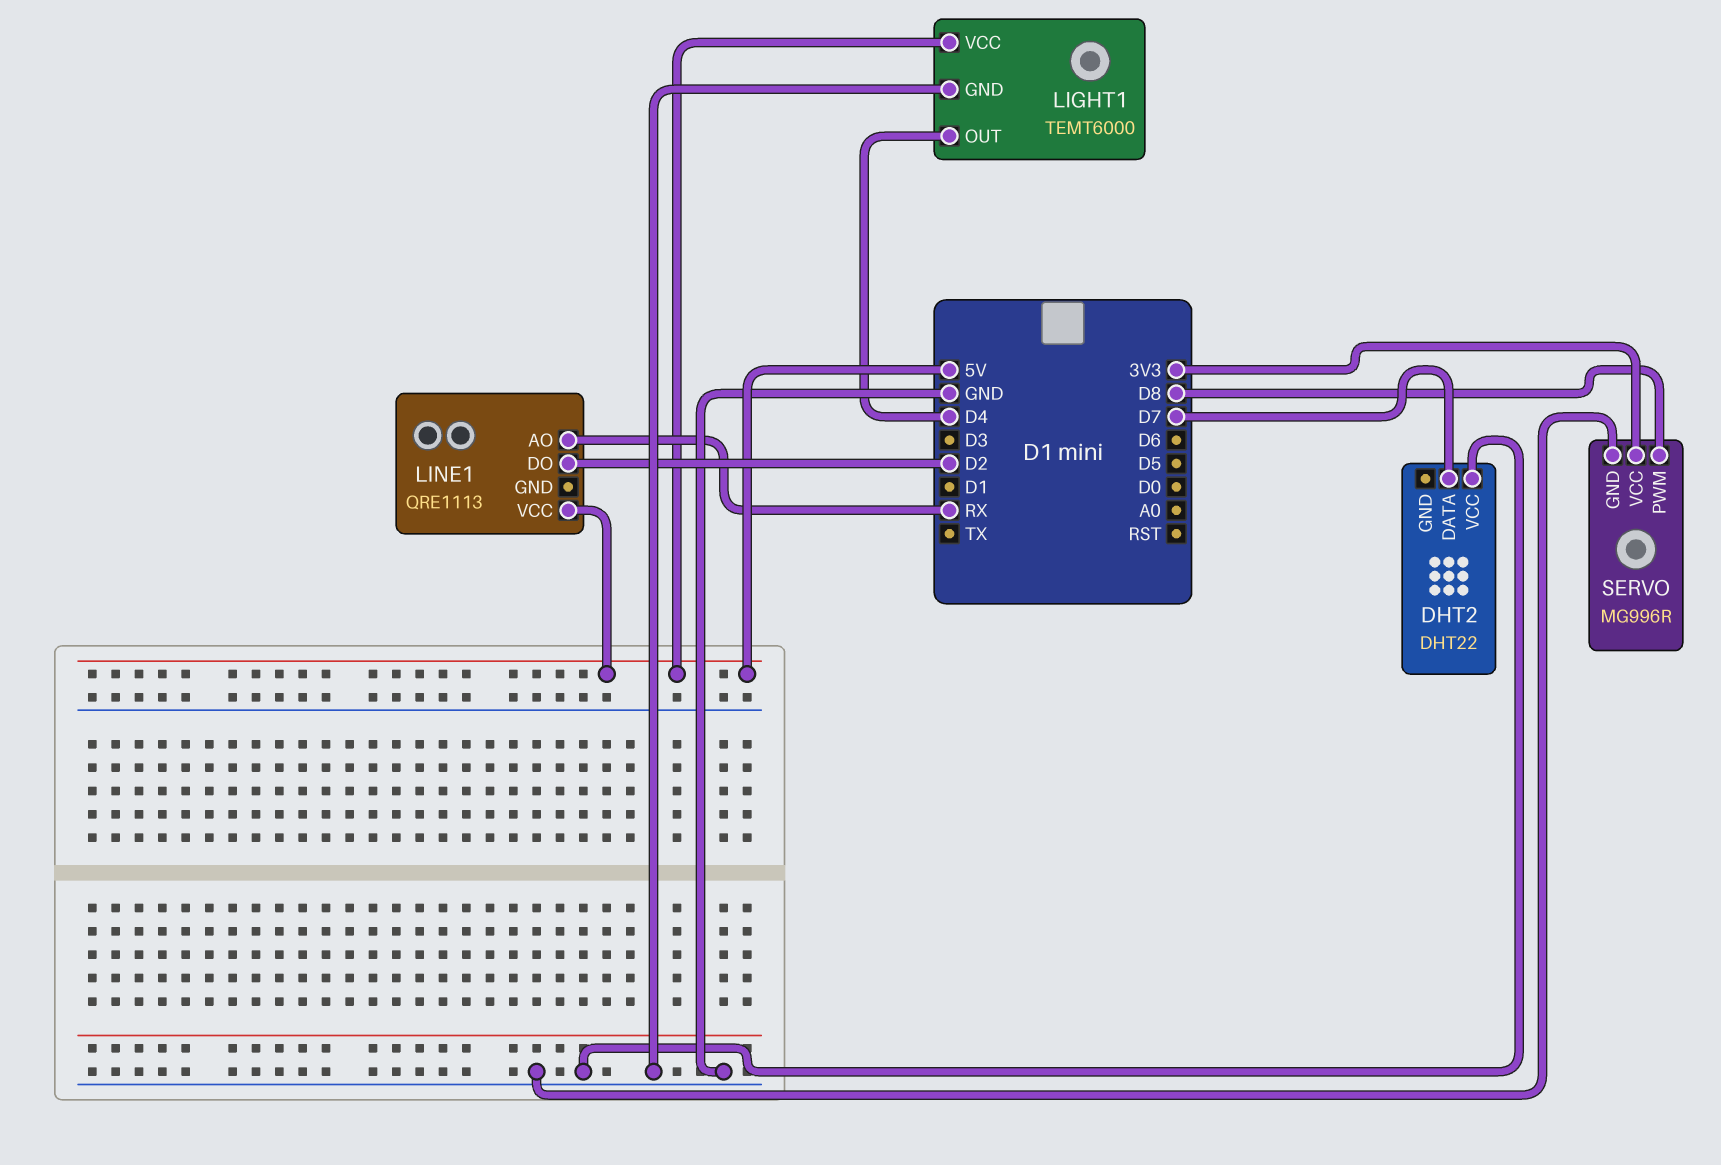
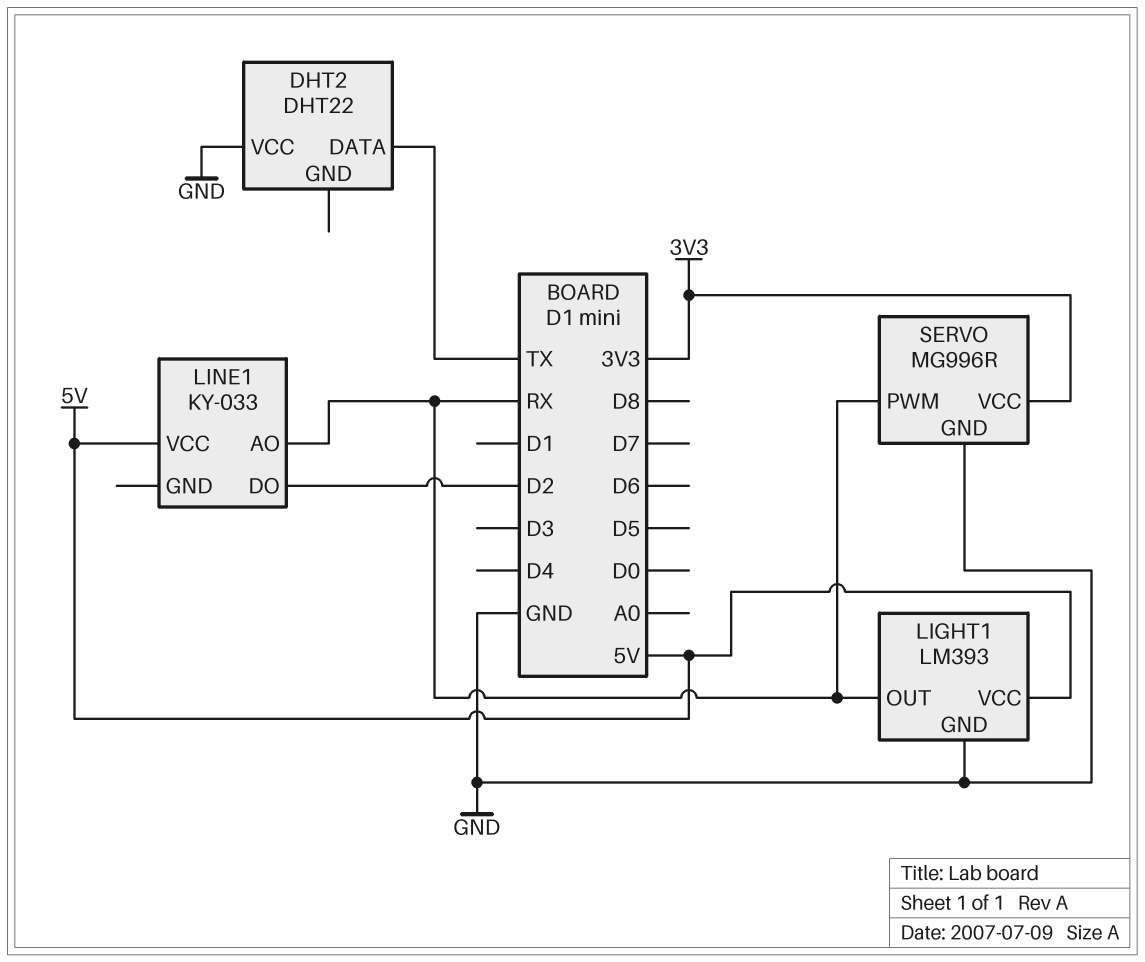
DHT2 pin DATA: D7 -> TX
LIGHT1: TEMT6000 -> LM393
LIGHT1 pin OUT: D4 -> RX
LINE1: QRE1113 -> KY-033
SERVO pin PWM: D8 -> RX

